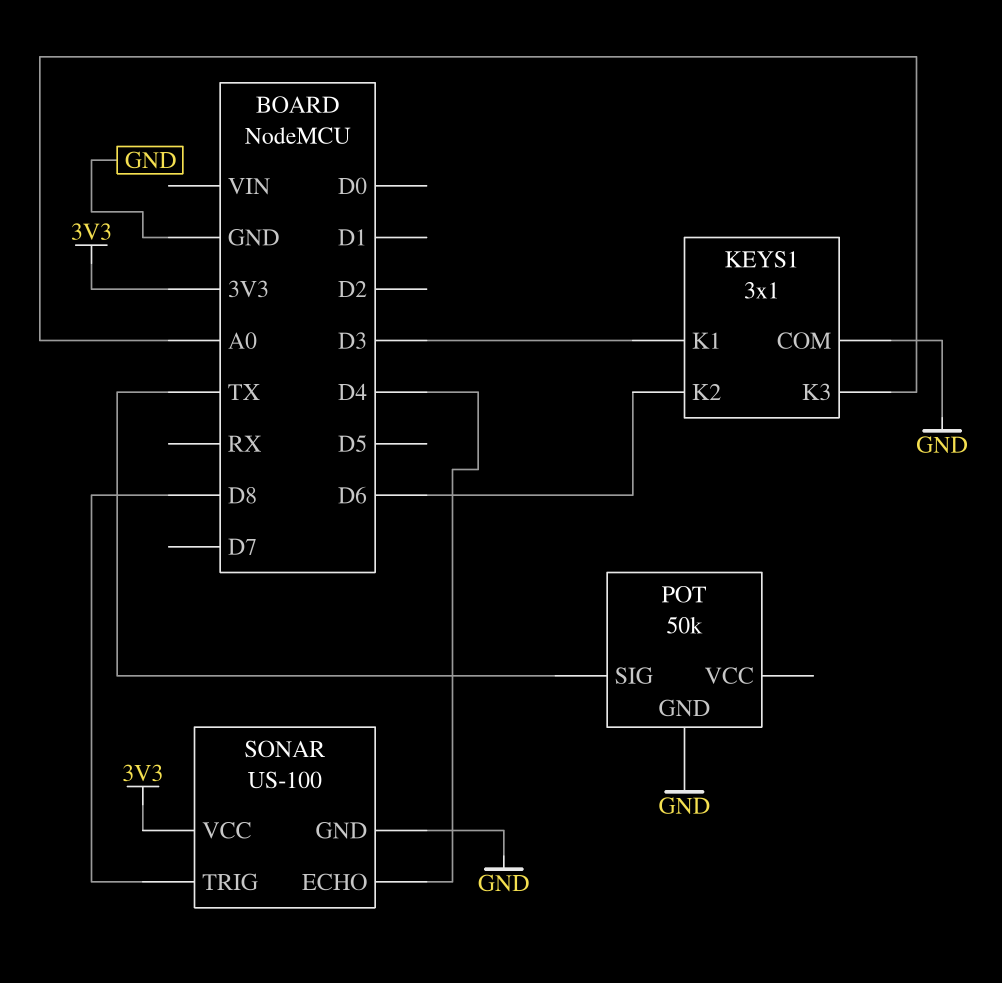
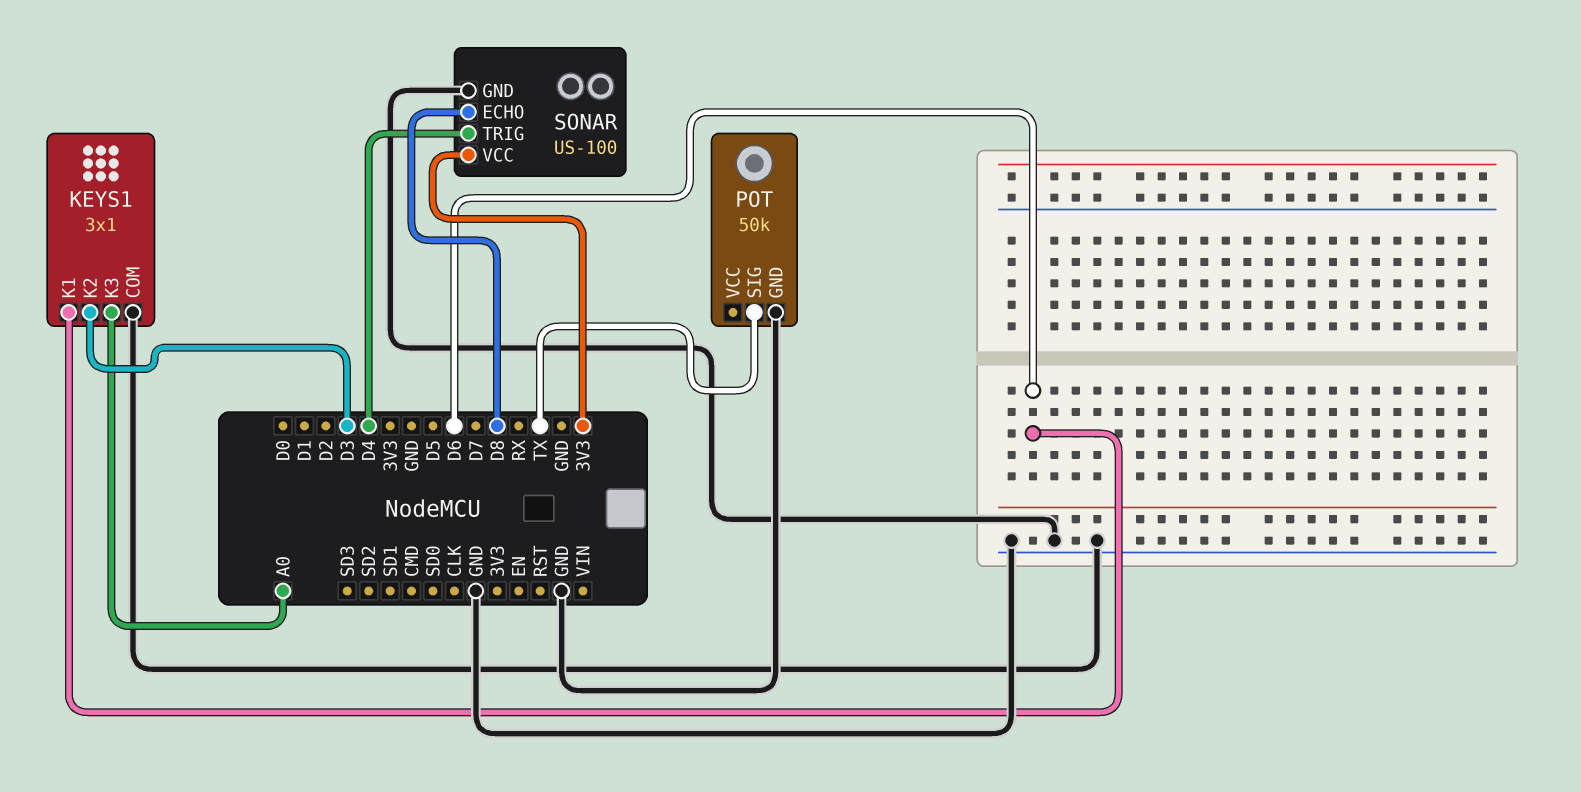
KEYS1 pin K1: D3 -> D6
KEYS1 pin K2: D6 -> D3
SONAR pin ECHO: D4 -> D8
SONAR pin TRIG: D8 -> D4

